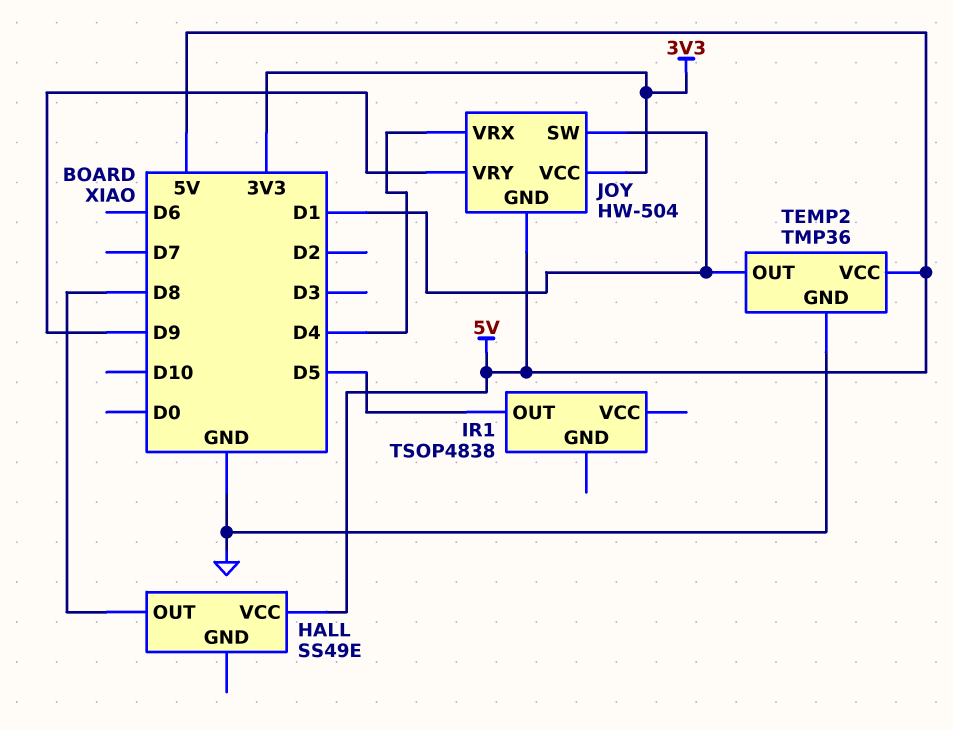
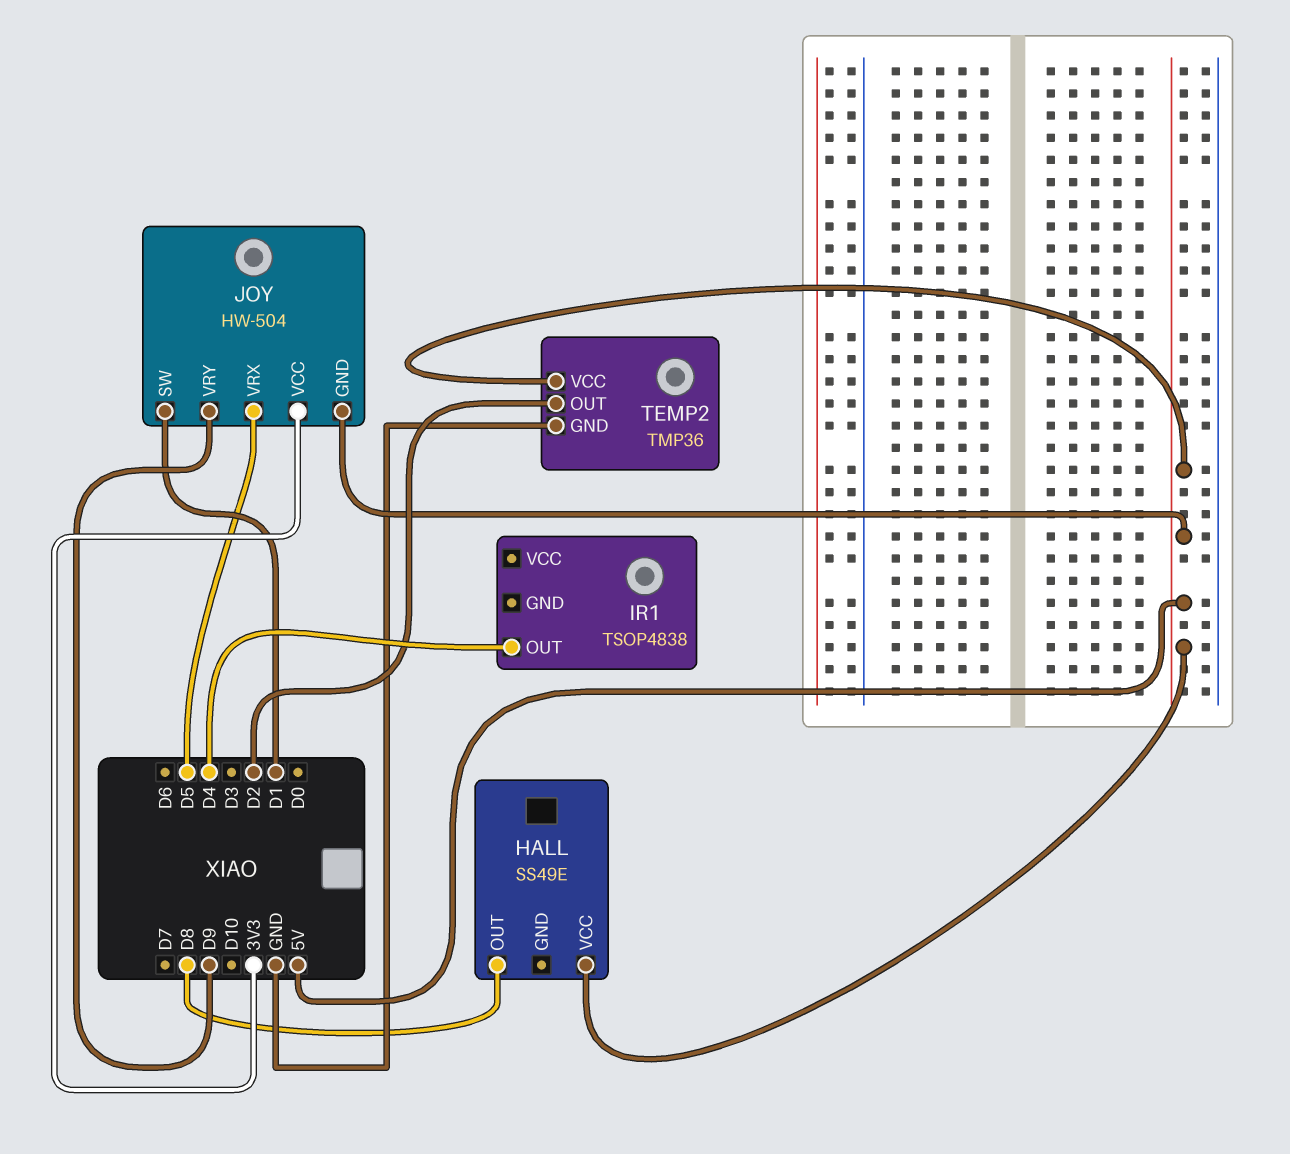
IR1 pin OUT: D5 -> D4
JOY pin VRX: D4 -> D5
TEMP2 pin OUT: D1 -> D2

